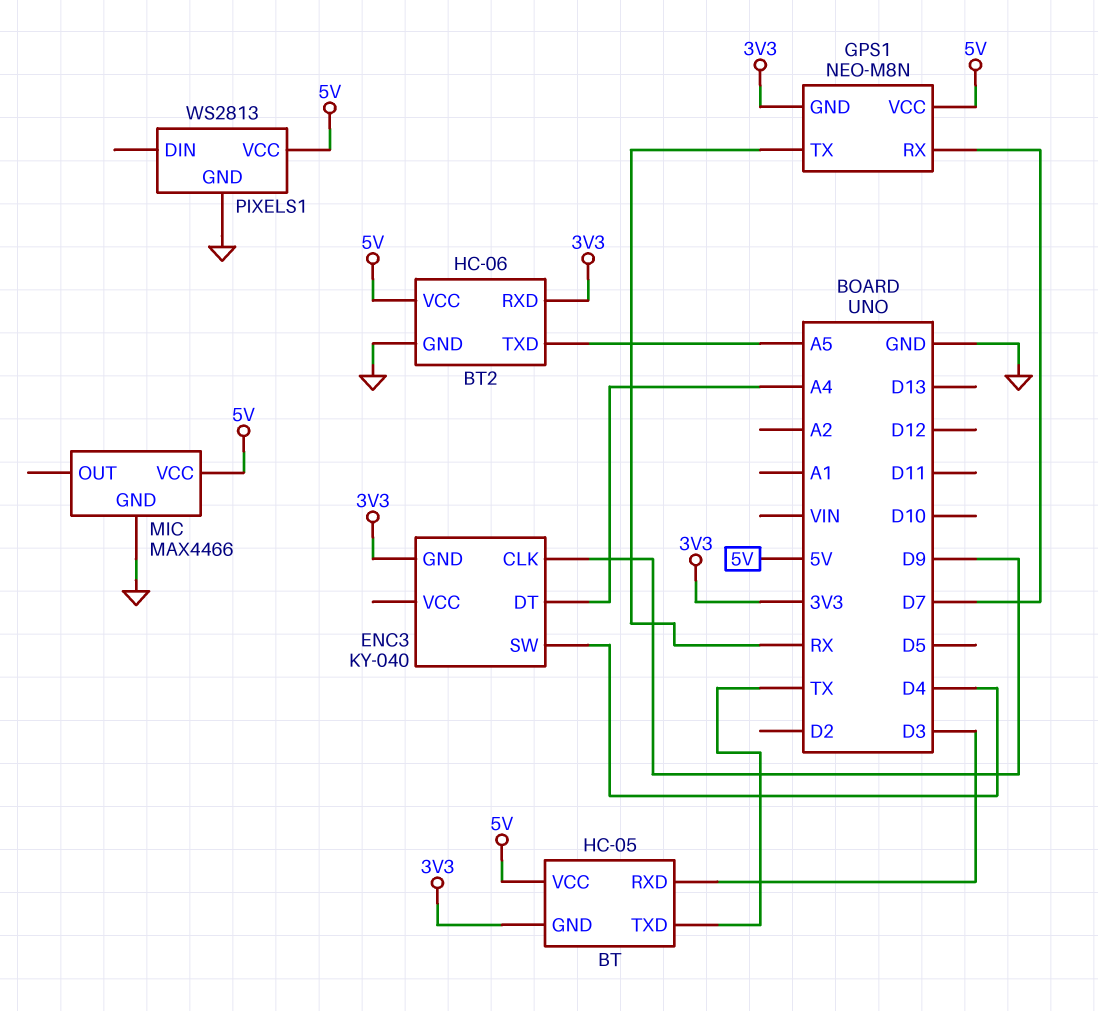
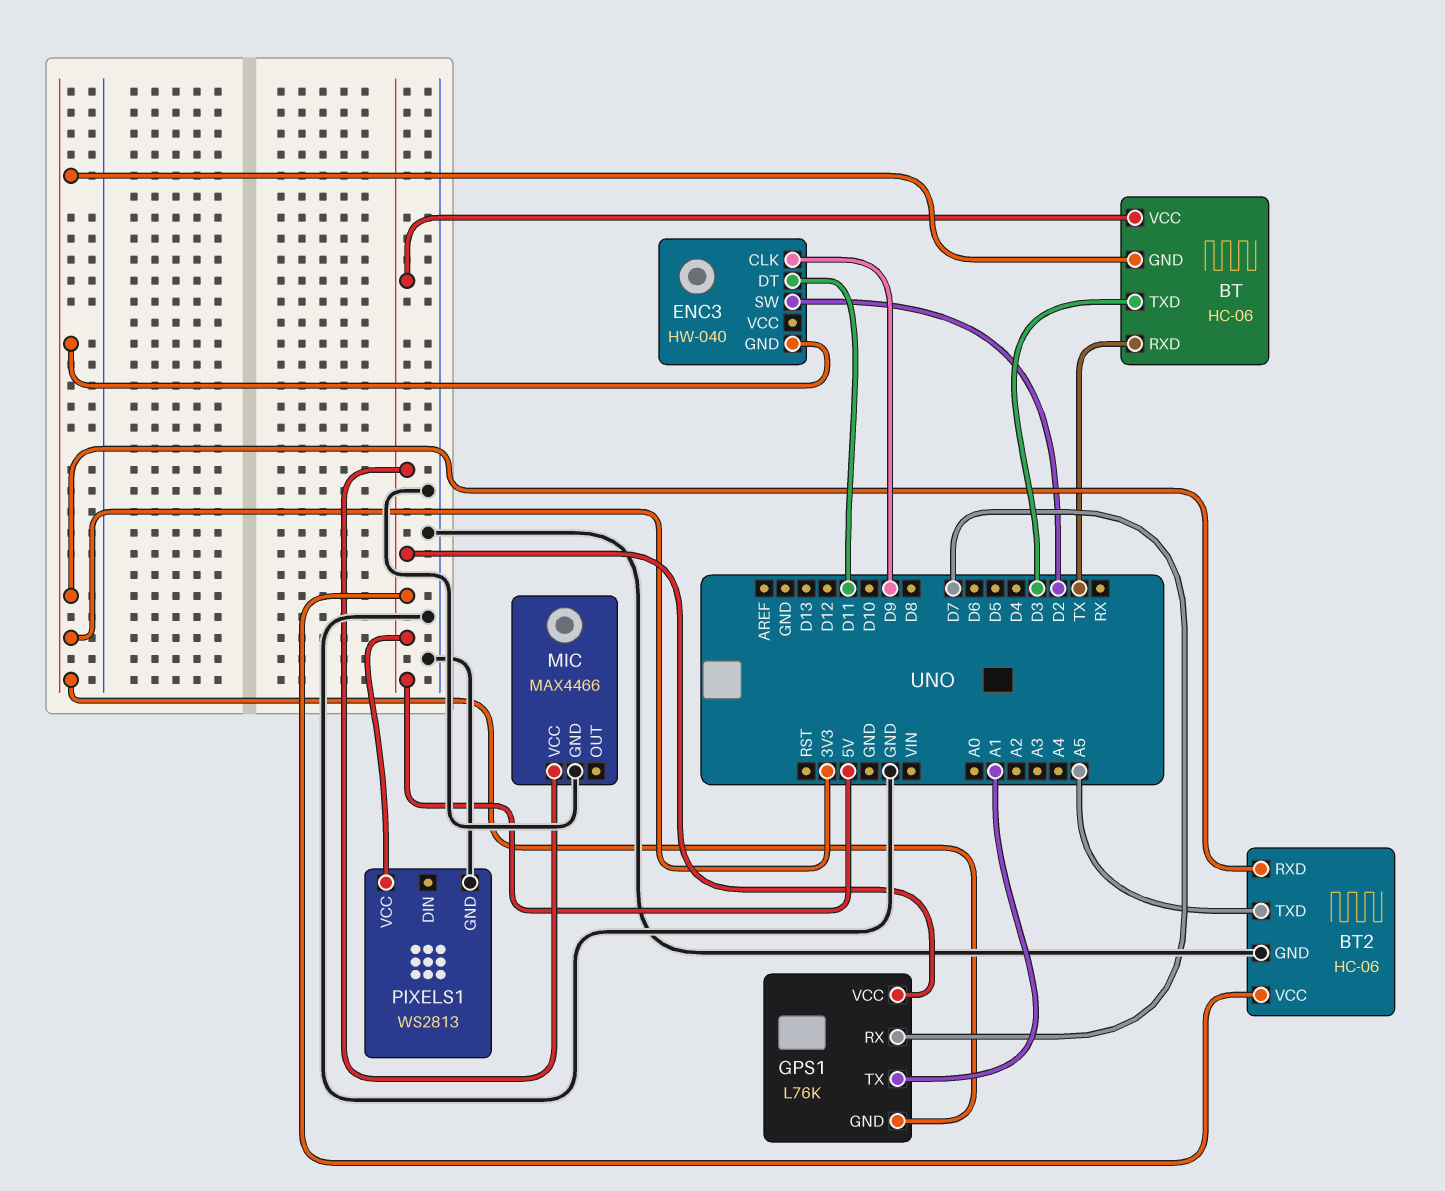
BT: HC-05 -> HC-06
BT pin RXD: D3 -> TX
BT pin TXD: TX -> D3
ENC3: KY-040 -> HW-040
ENC3 pin DT: A4 -> D11
ENC3 pin SW: D4 -> D2
GPS1: NEO-M8N -> L76K
GPS1 pin TX: RX -> A1

